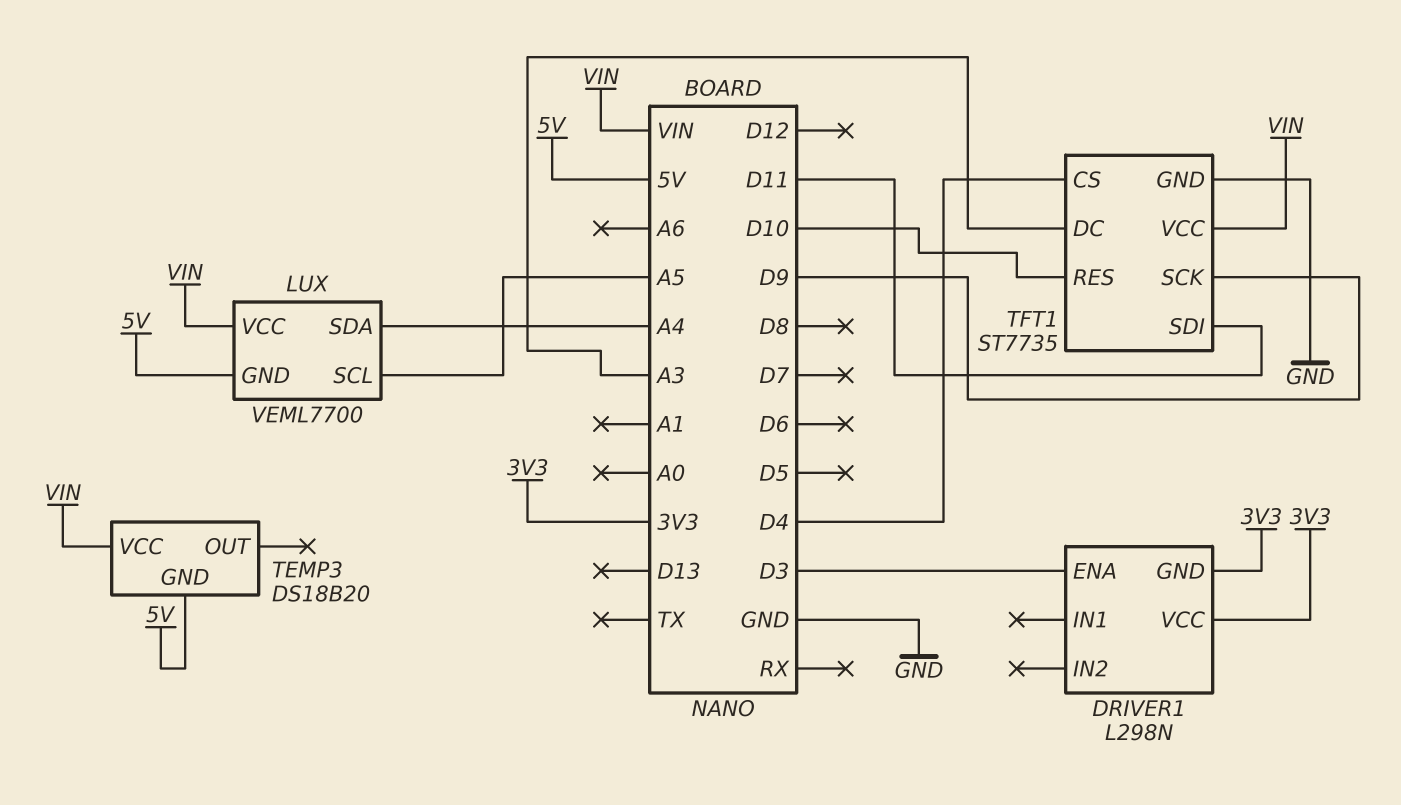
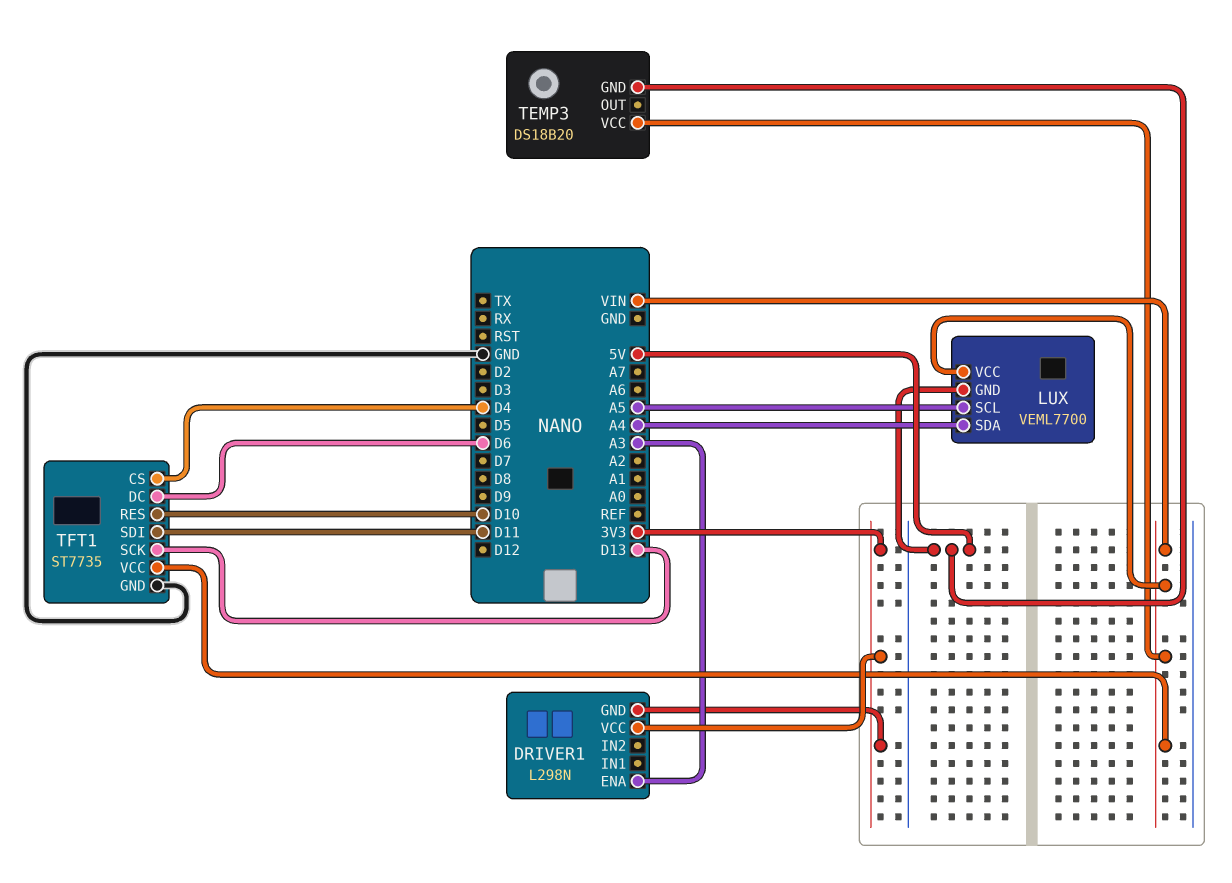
DRIVER1 pin ENA: D3 -> A3
TFT1 pin DC: A3 -> D6
TFT1 pin SCK: D9 -> D13

